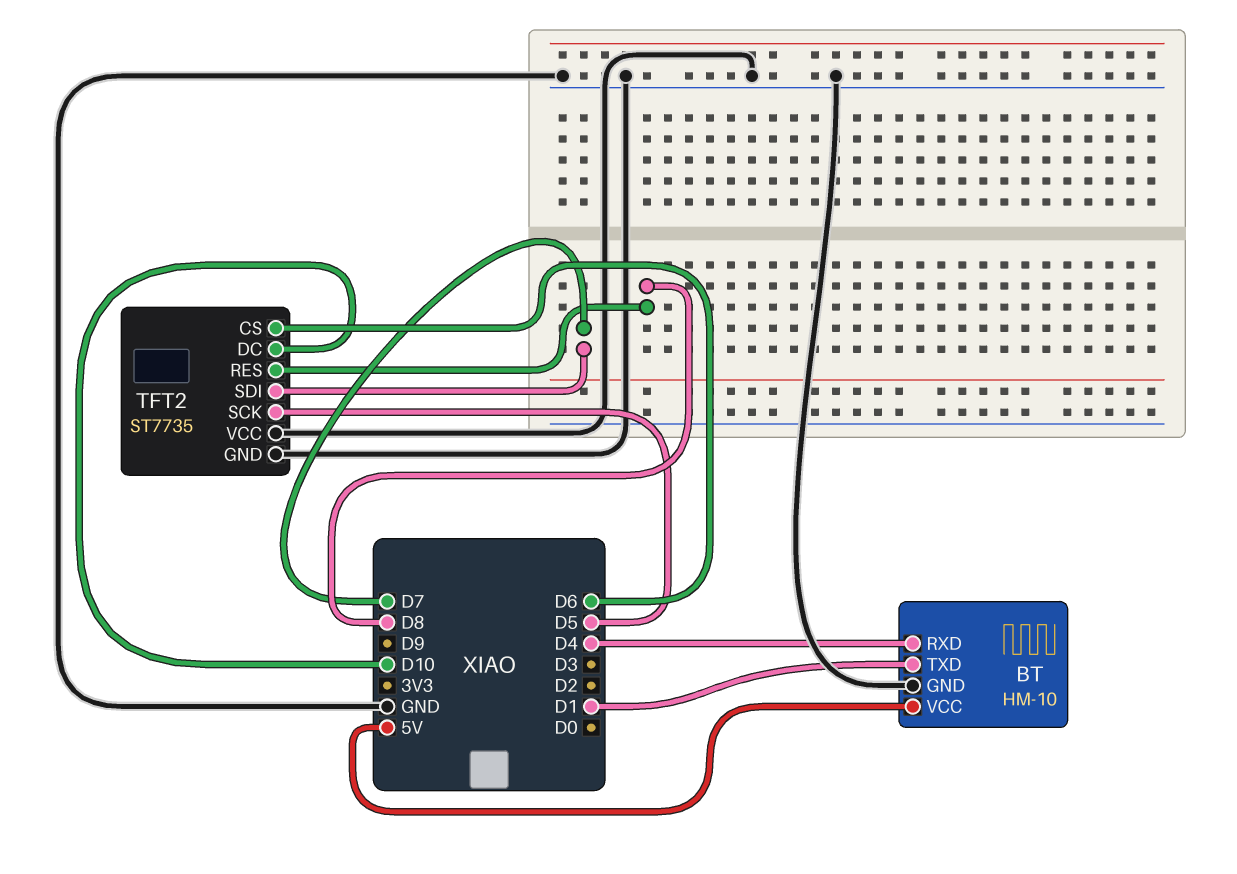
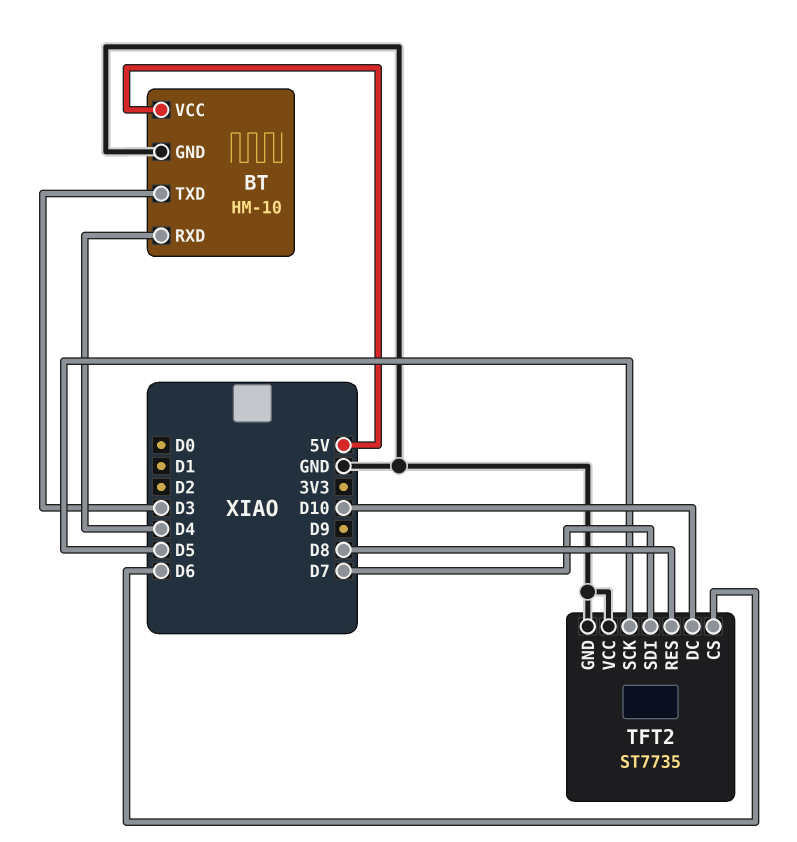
BT pin TXD: D1 -> D3

